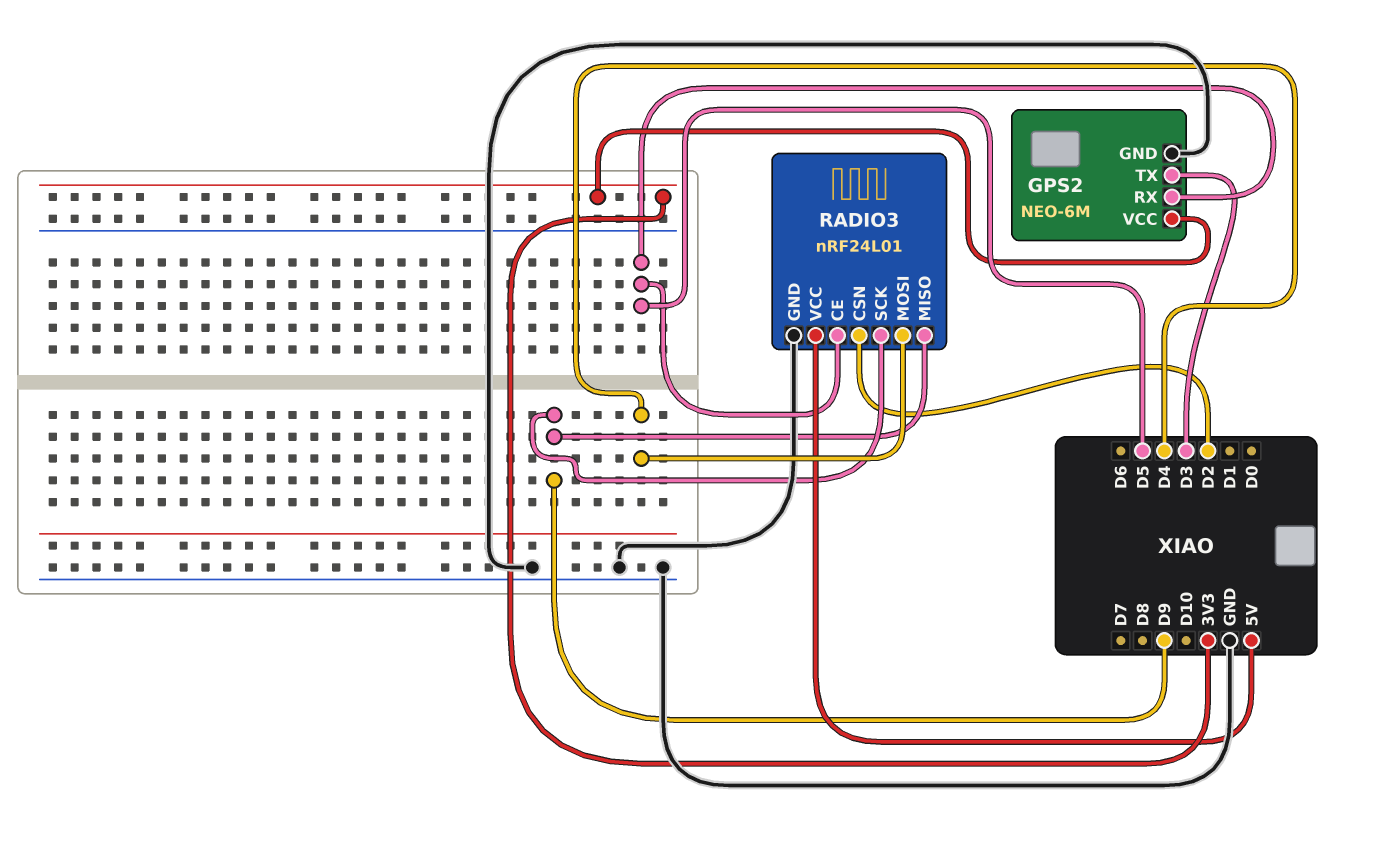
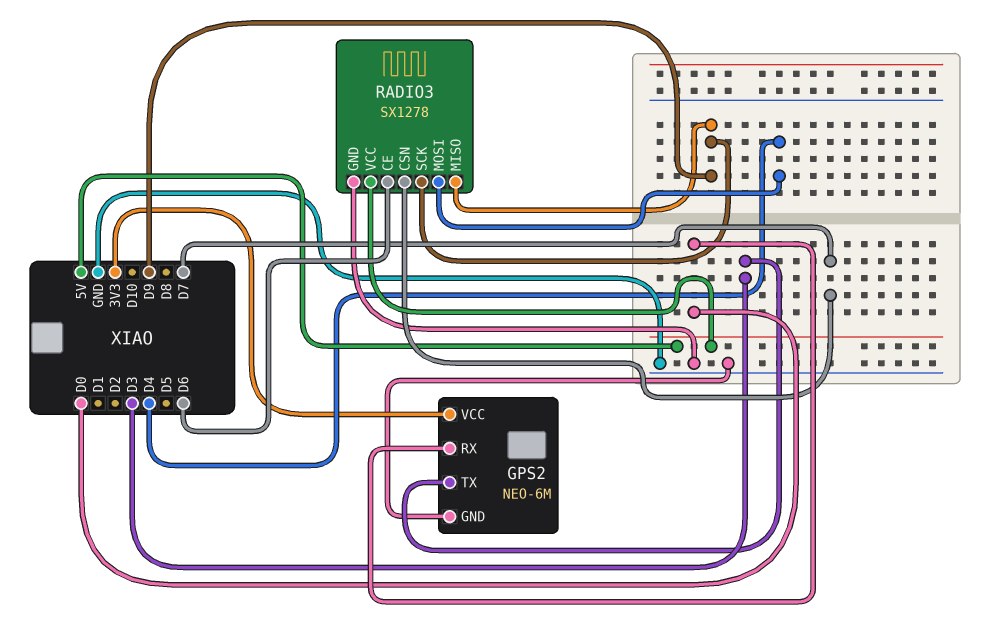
GPS2 pin RX: D5 -> D0
RADIO3: nRF24L01 -> SX1278
RADIO3 pin CE: D5 -> D6
RADIO3 pin CSN: D2 -> D7

